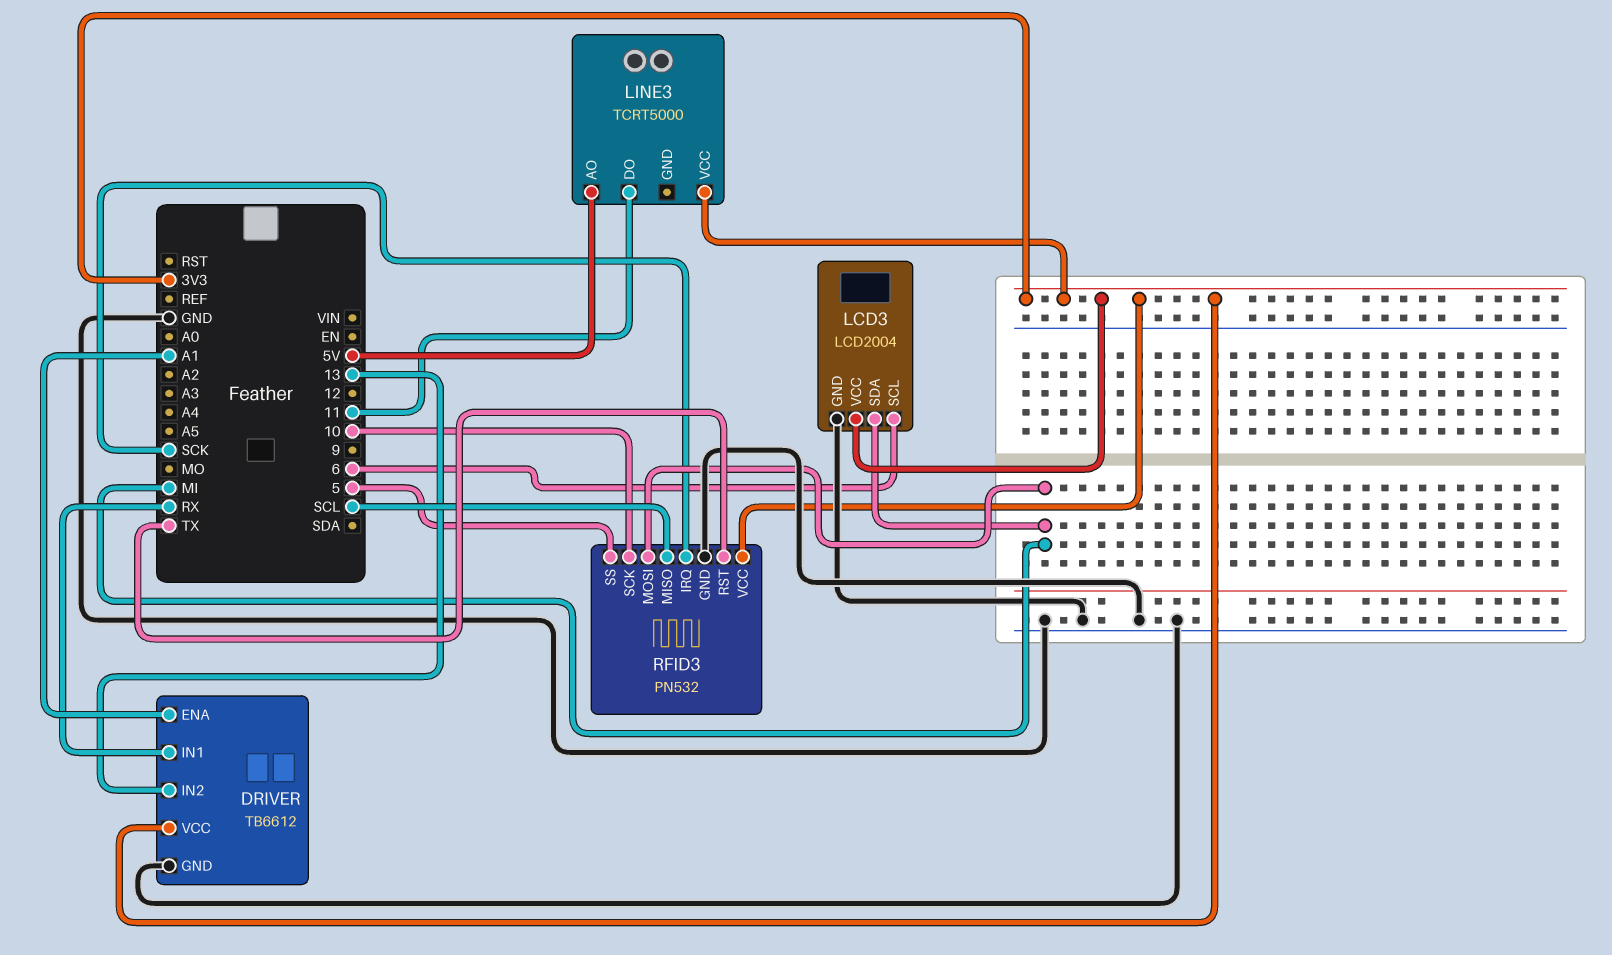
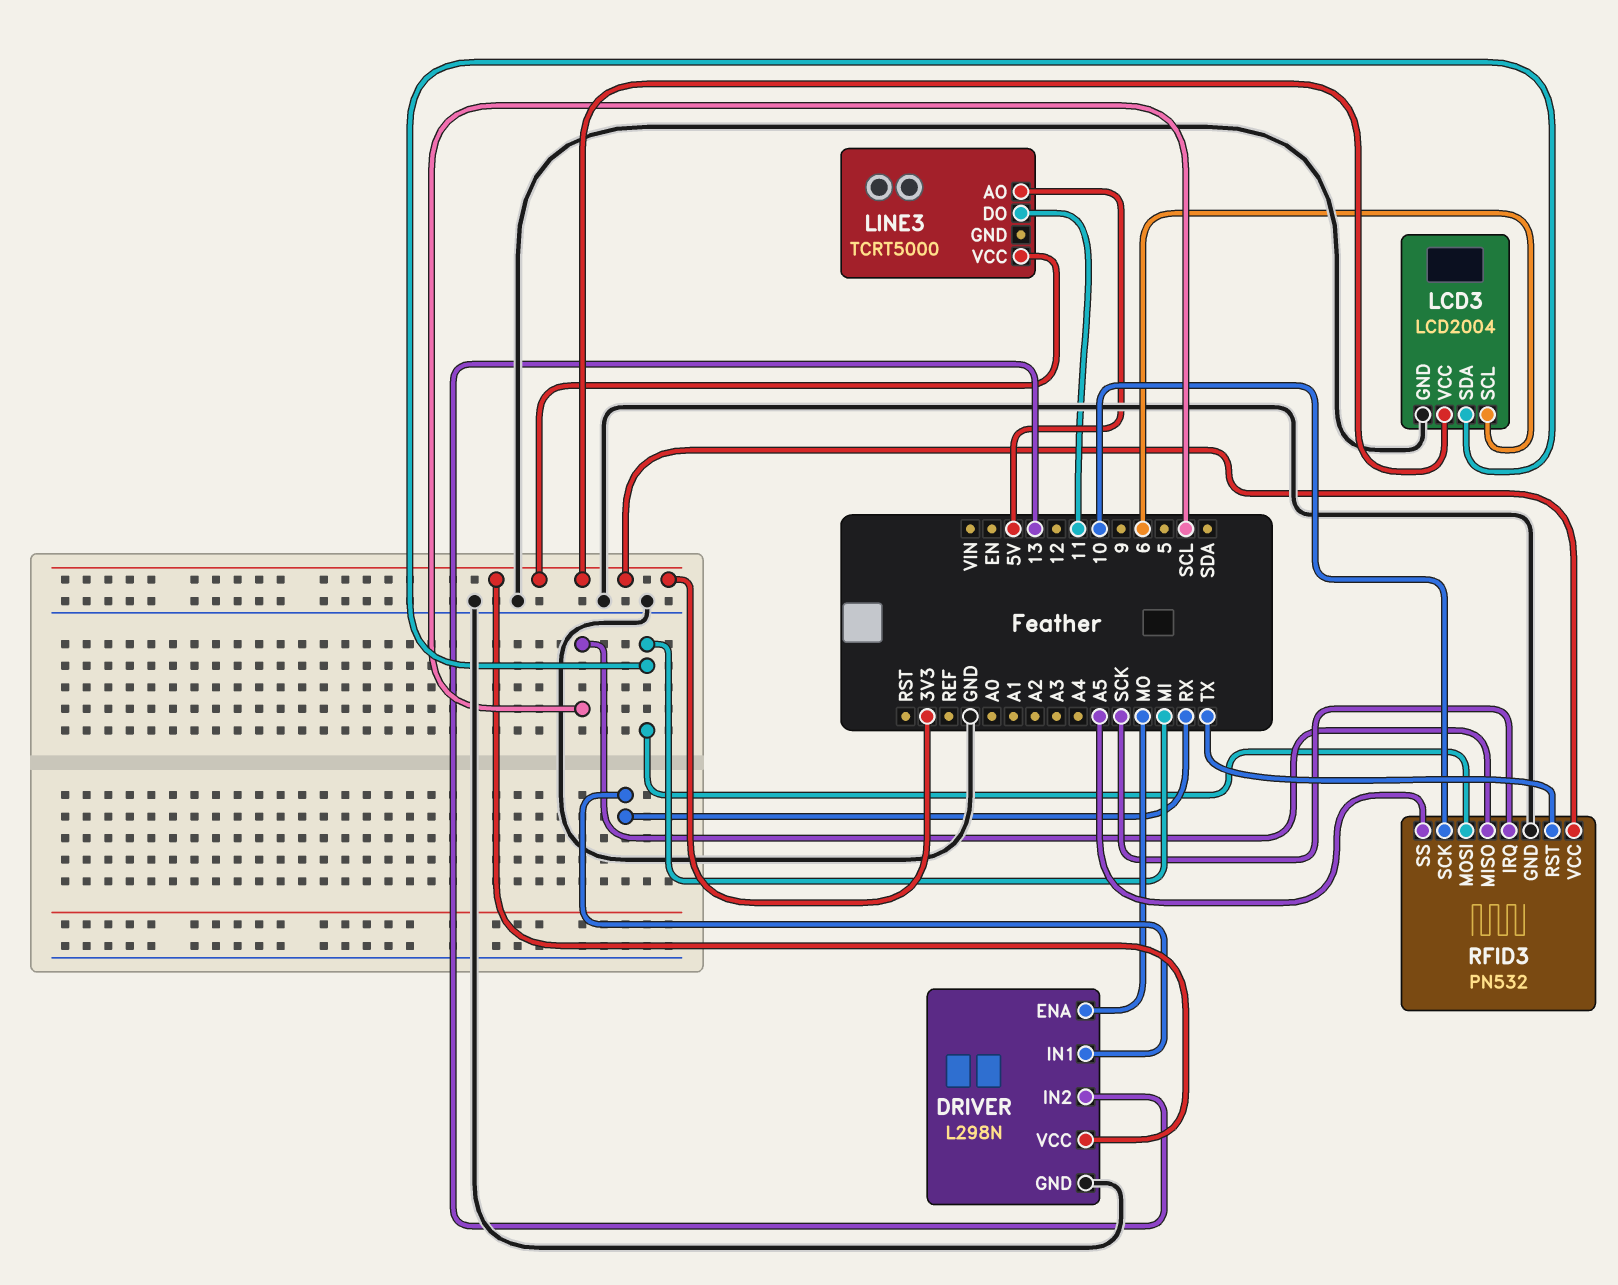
DRIVER: TB6612 -> L298N
DRIVER pin ENA: A1 -> MO
RFID3 pin SS: 5 -> A5

